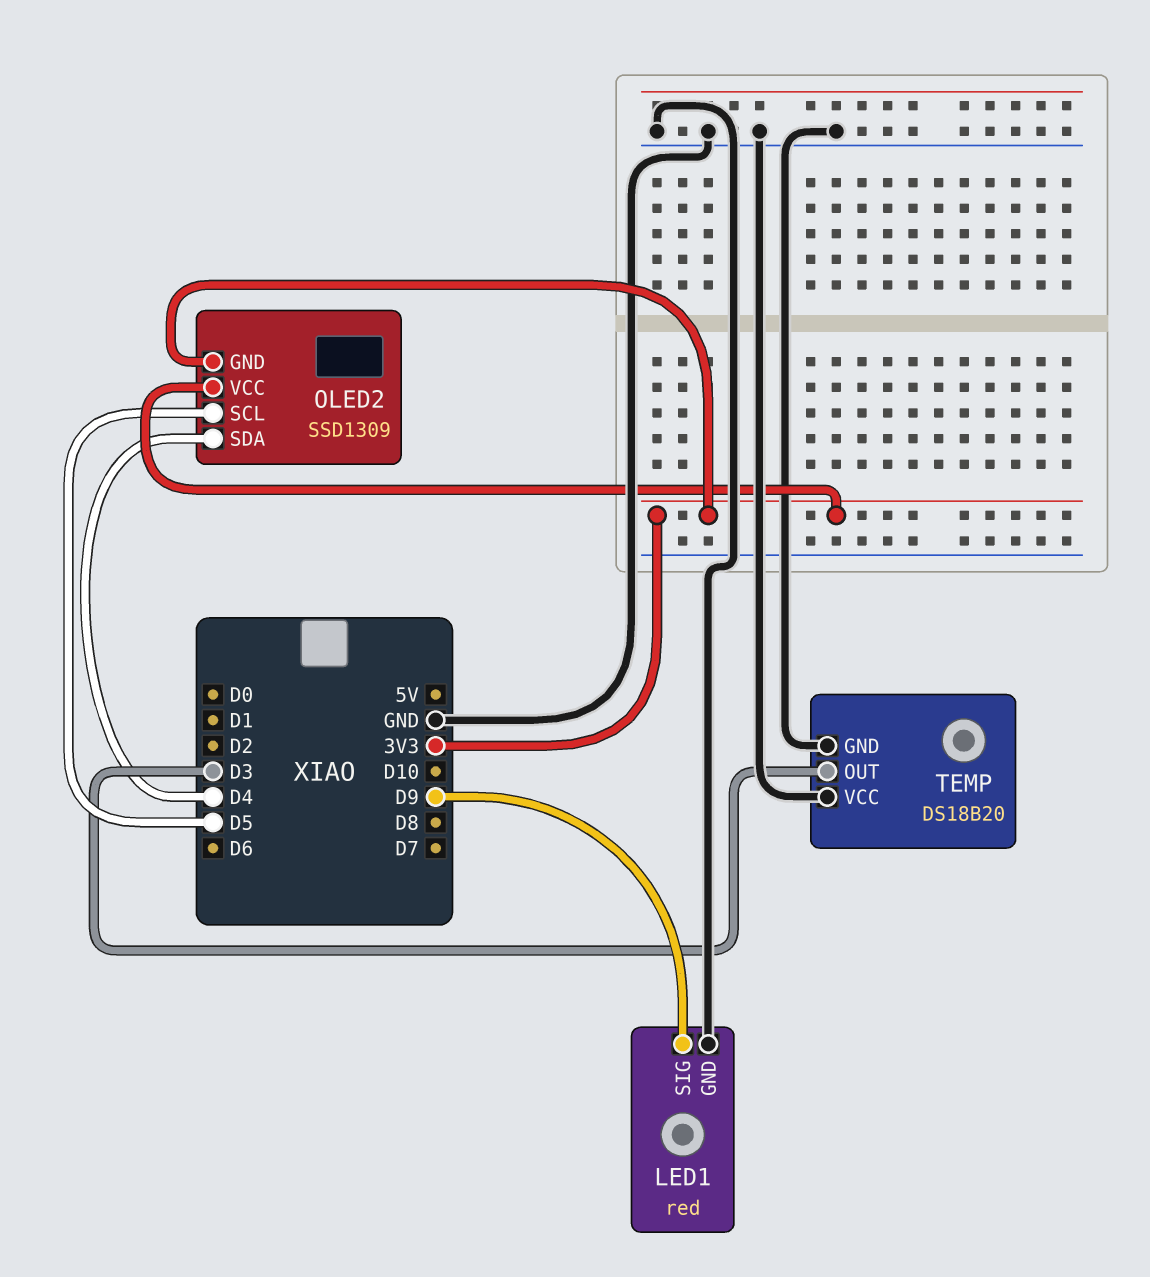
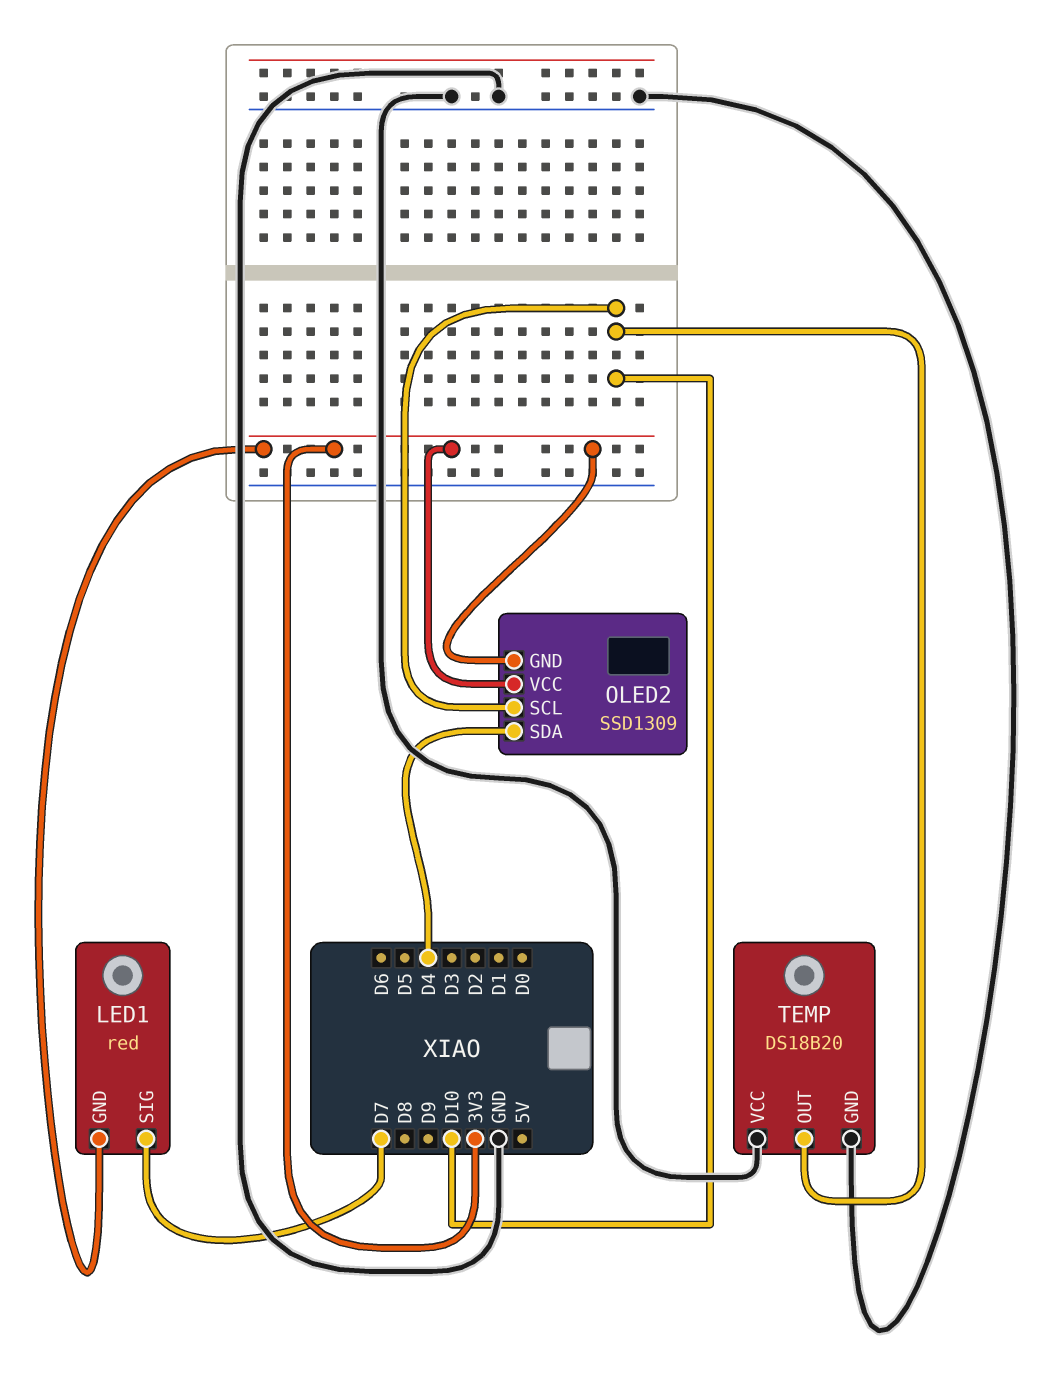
LED1 pin GND: GND -> 3V3
LED1 pin SIG: D9 -> D7
OLED2 pin SCL: D5 -> D10
TEMP pin OUT: D3 -> D10

